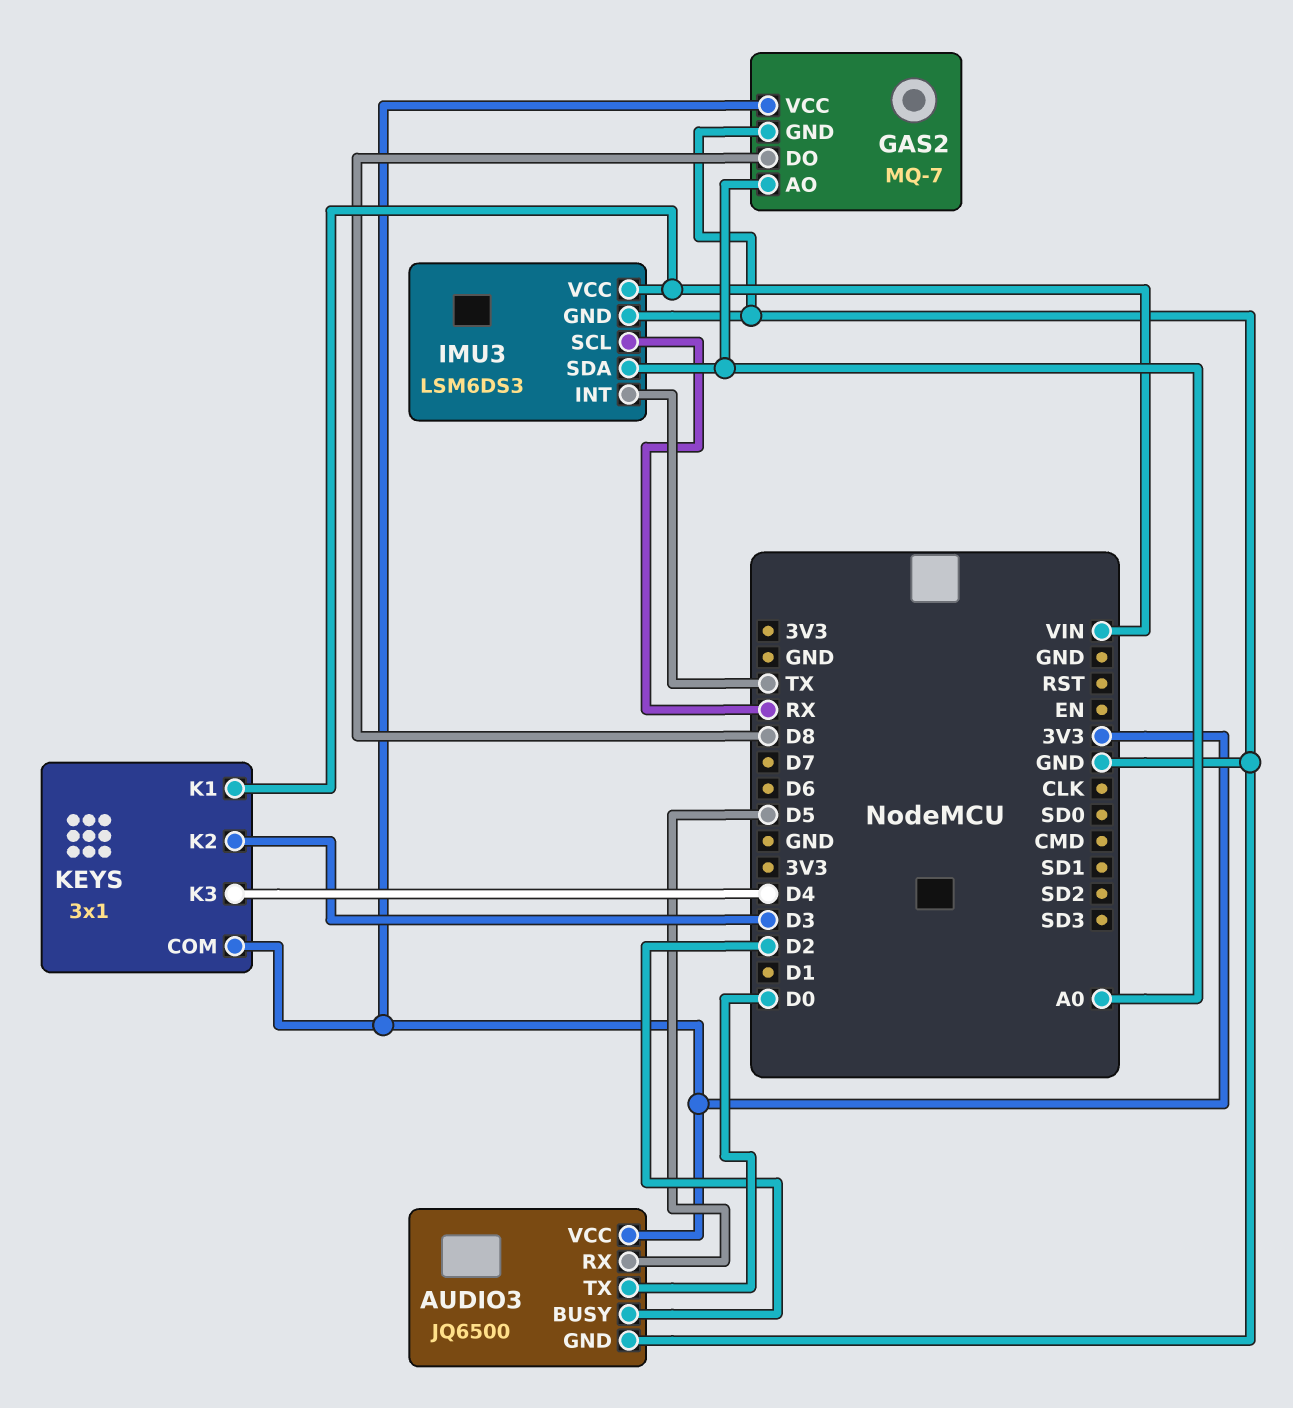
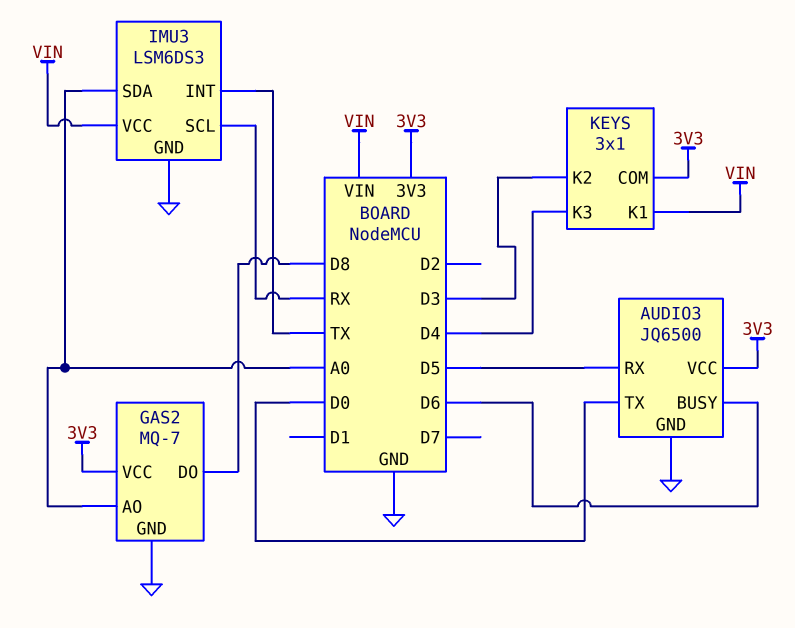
AUDIO3 pin BUSY: D2 -> D6

